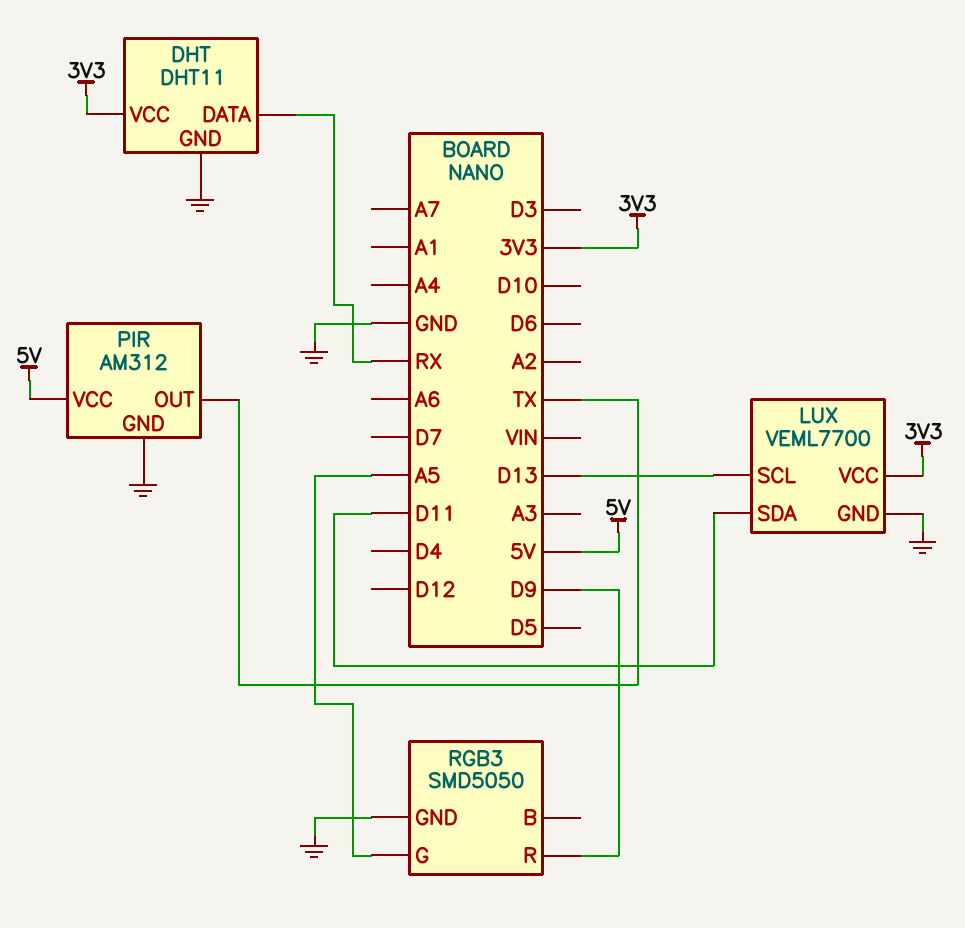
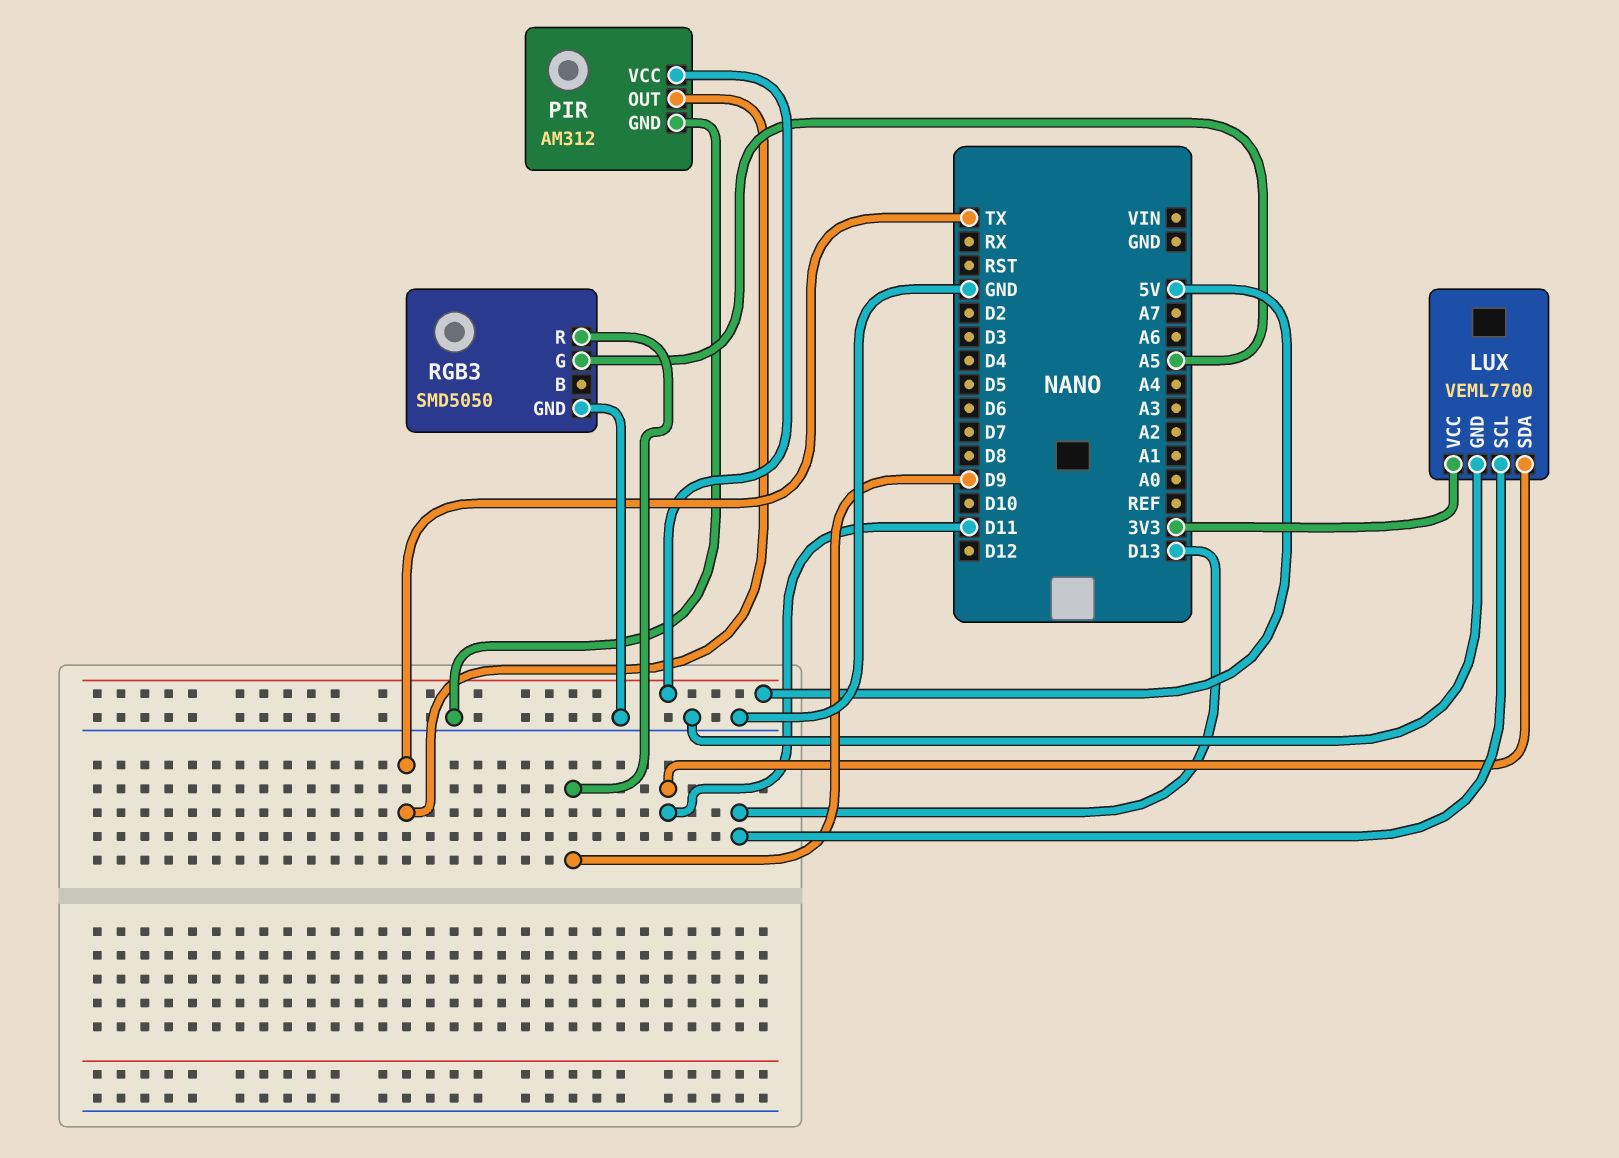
DHT: DHT11 -> none
DHT pin DATA: RX -> none
DHT pin GND: GND -> none
DHT pin VCC: 3V3 -> none

